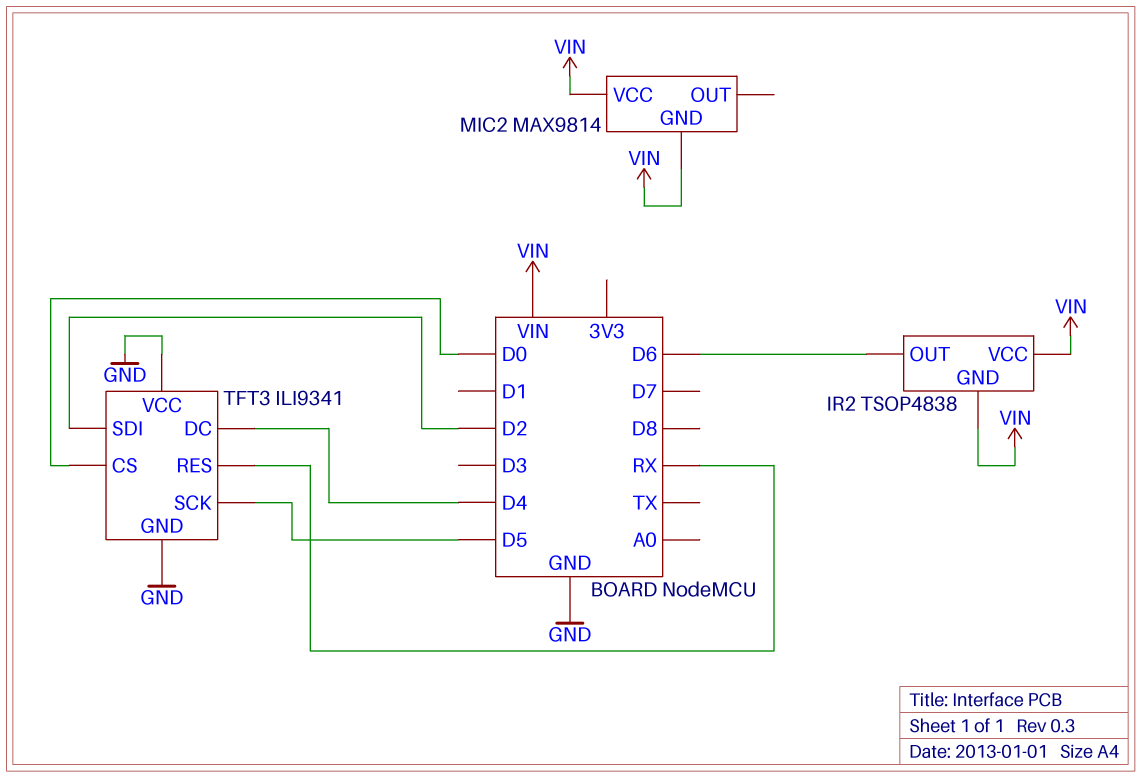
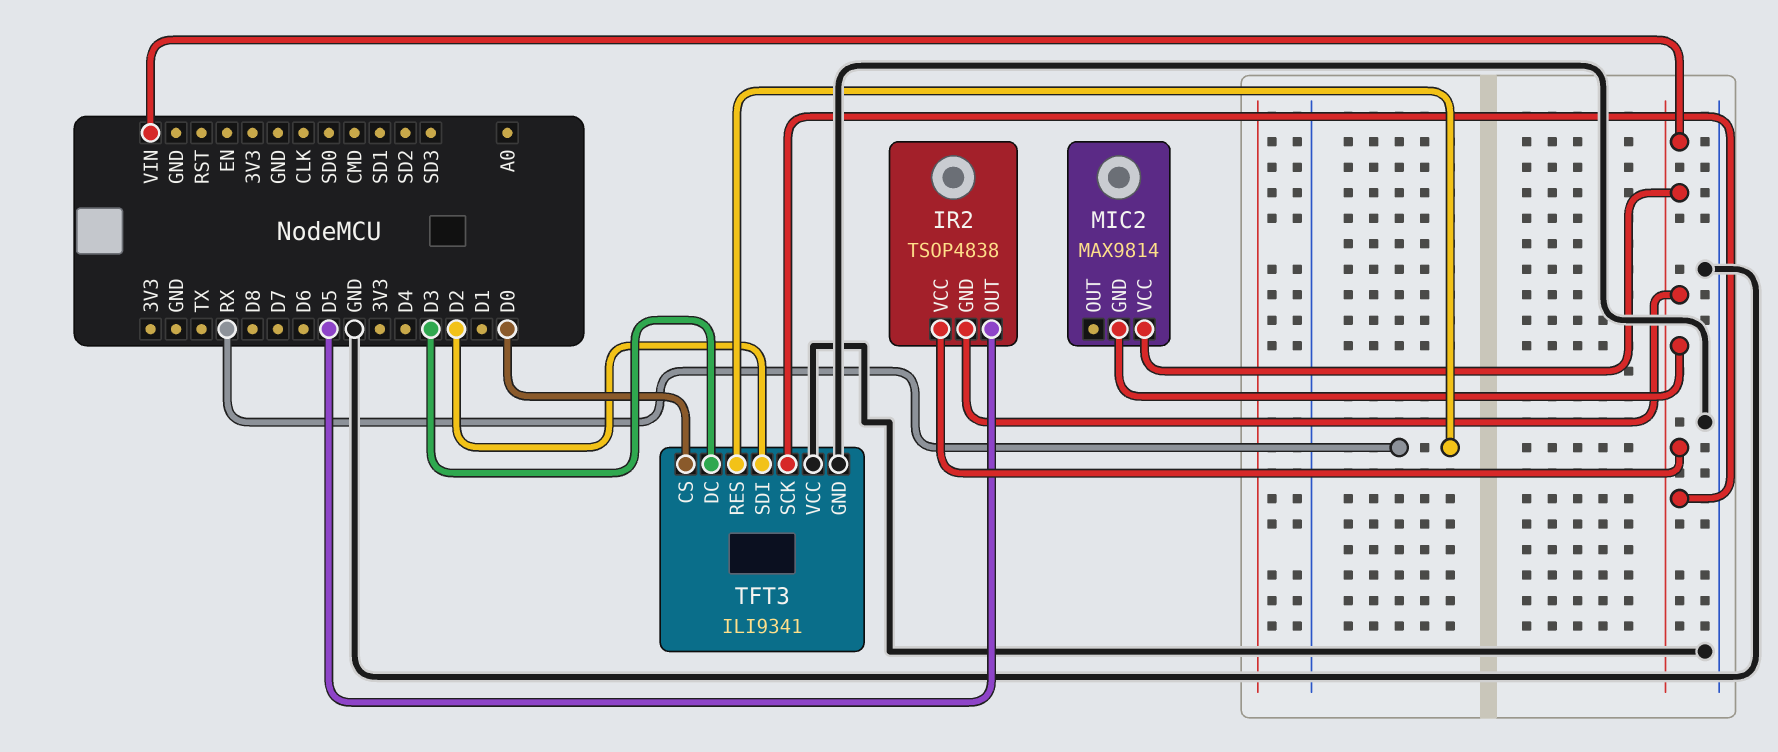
IR2 pin OUT: D6 -> D5
TFT3 pin DC: D4 -> D3
TFT3 pin SCK: D5 -> VIN

